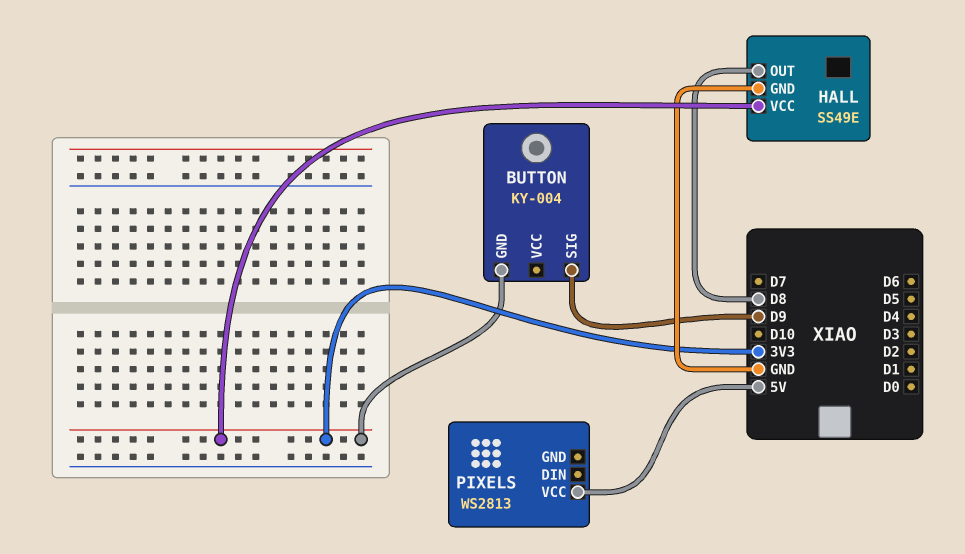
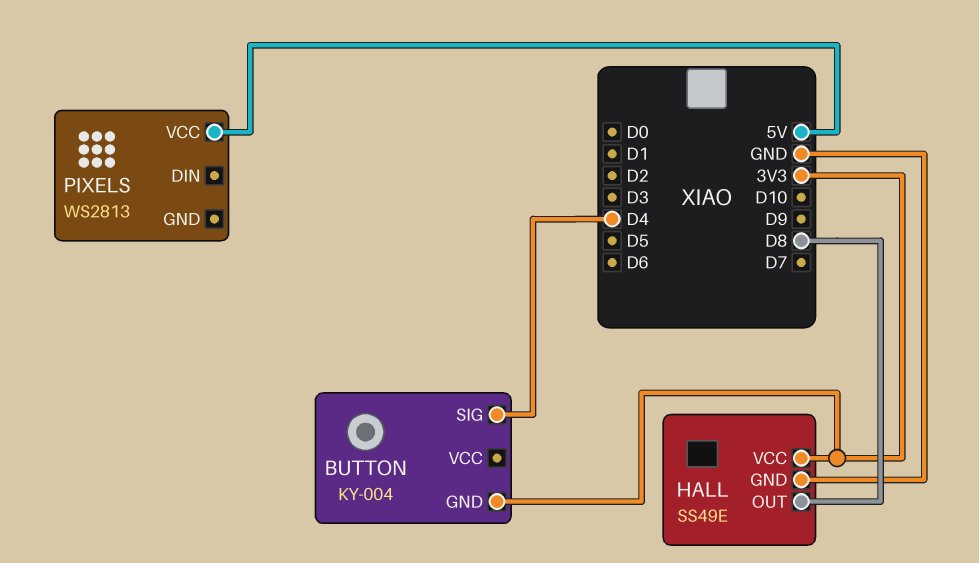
BUTTON pin SIG: D9 -> D4

